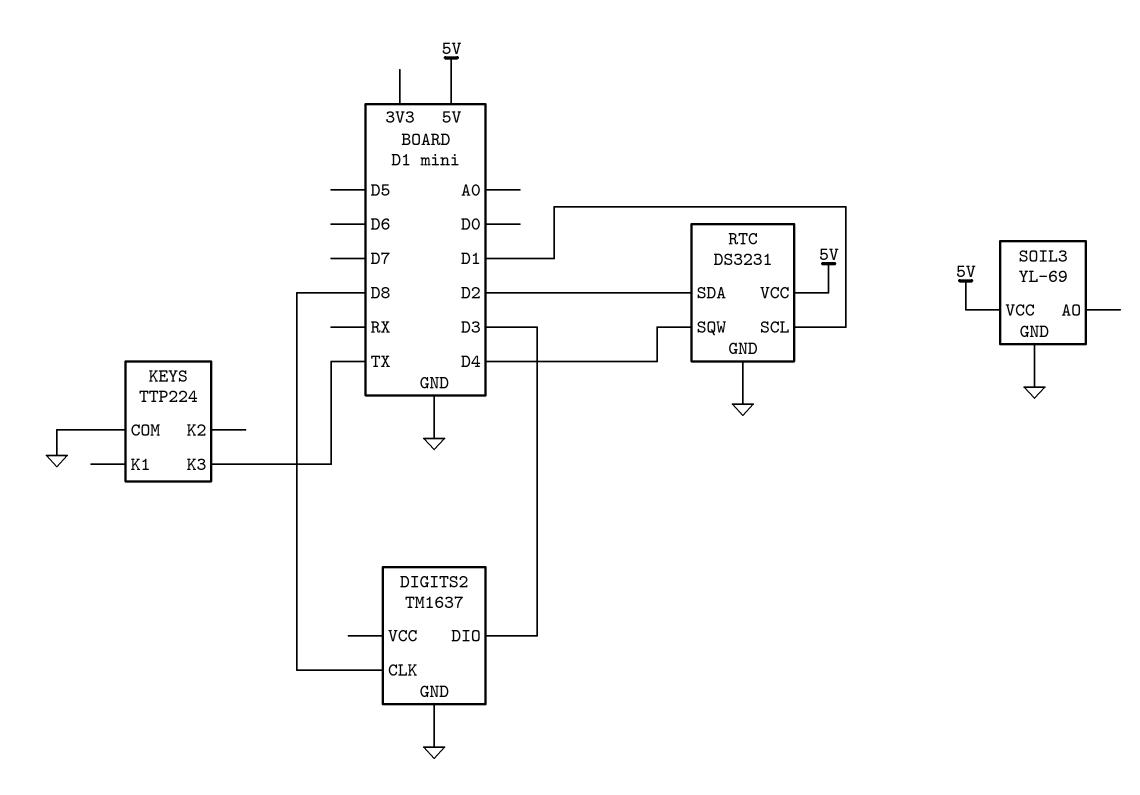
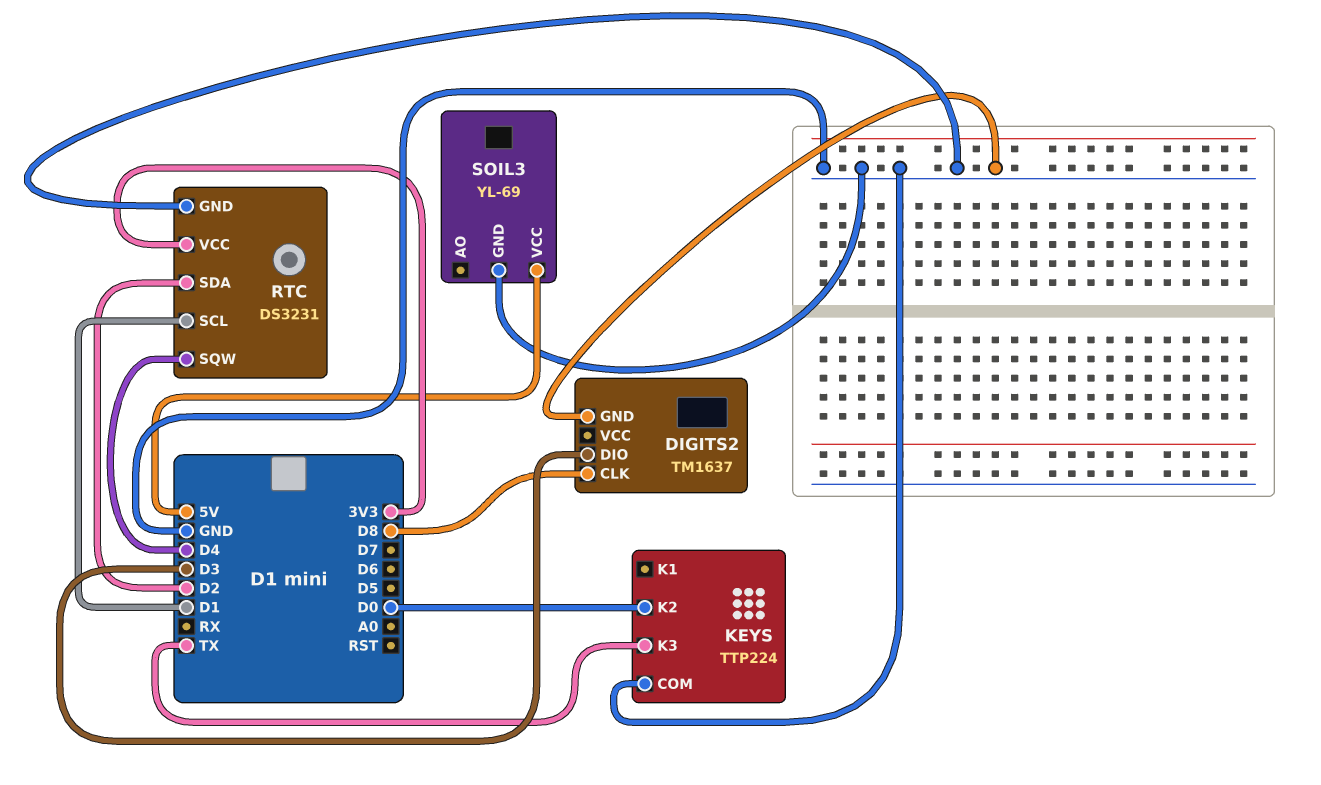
KEYS pin K2: none -> D0
RTC pin VCC: 5V -> 3V3

